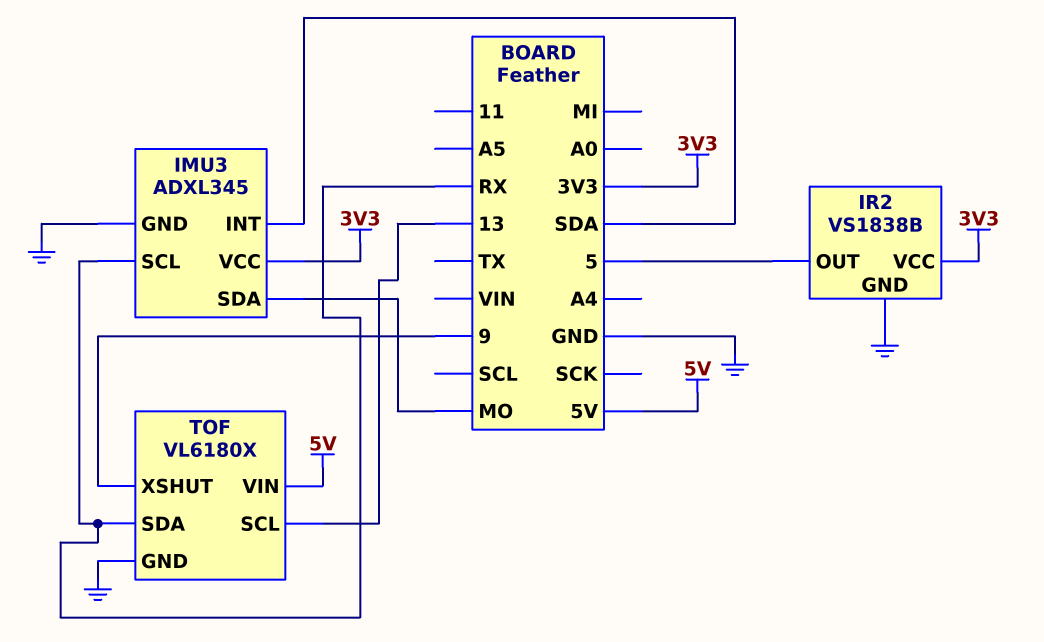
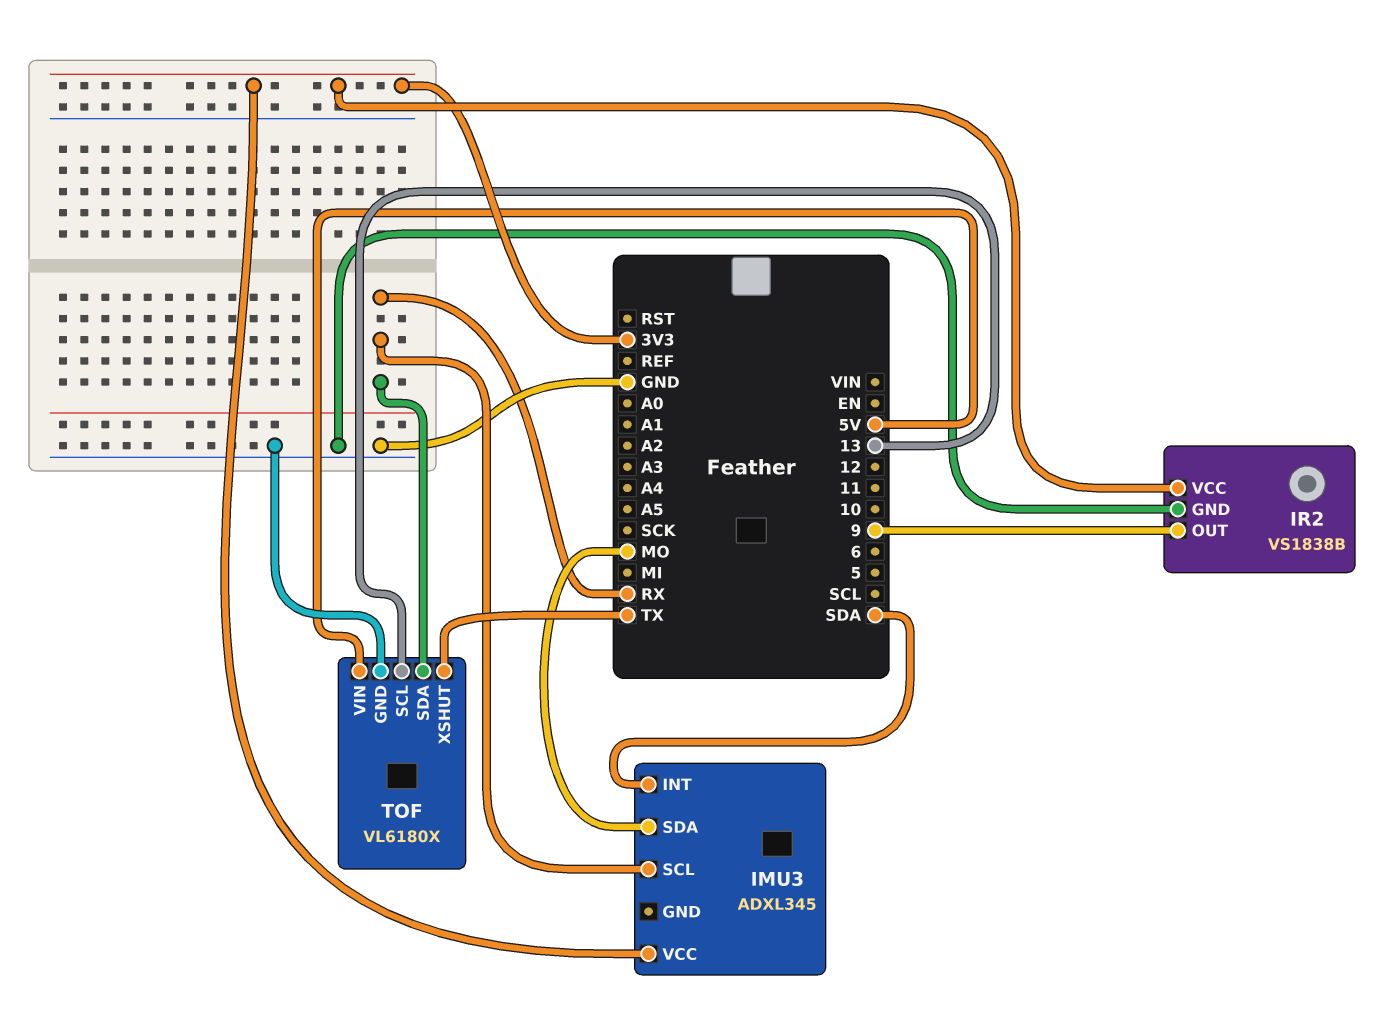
IMU3 pin GND: GND -> none
IR2 pin OUT: 5 -> 9
TOF pin XSHUT: 9 -> TX

